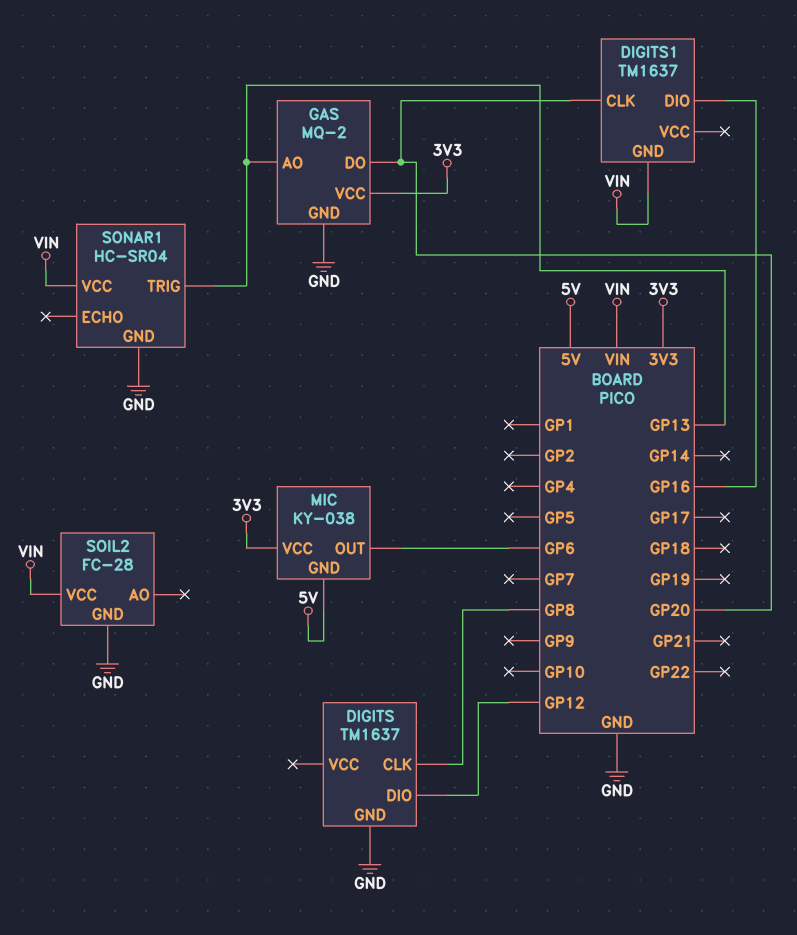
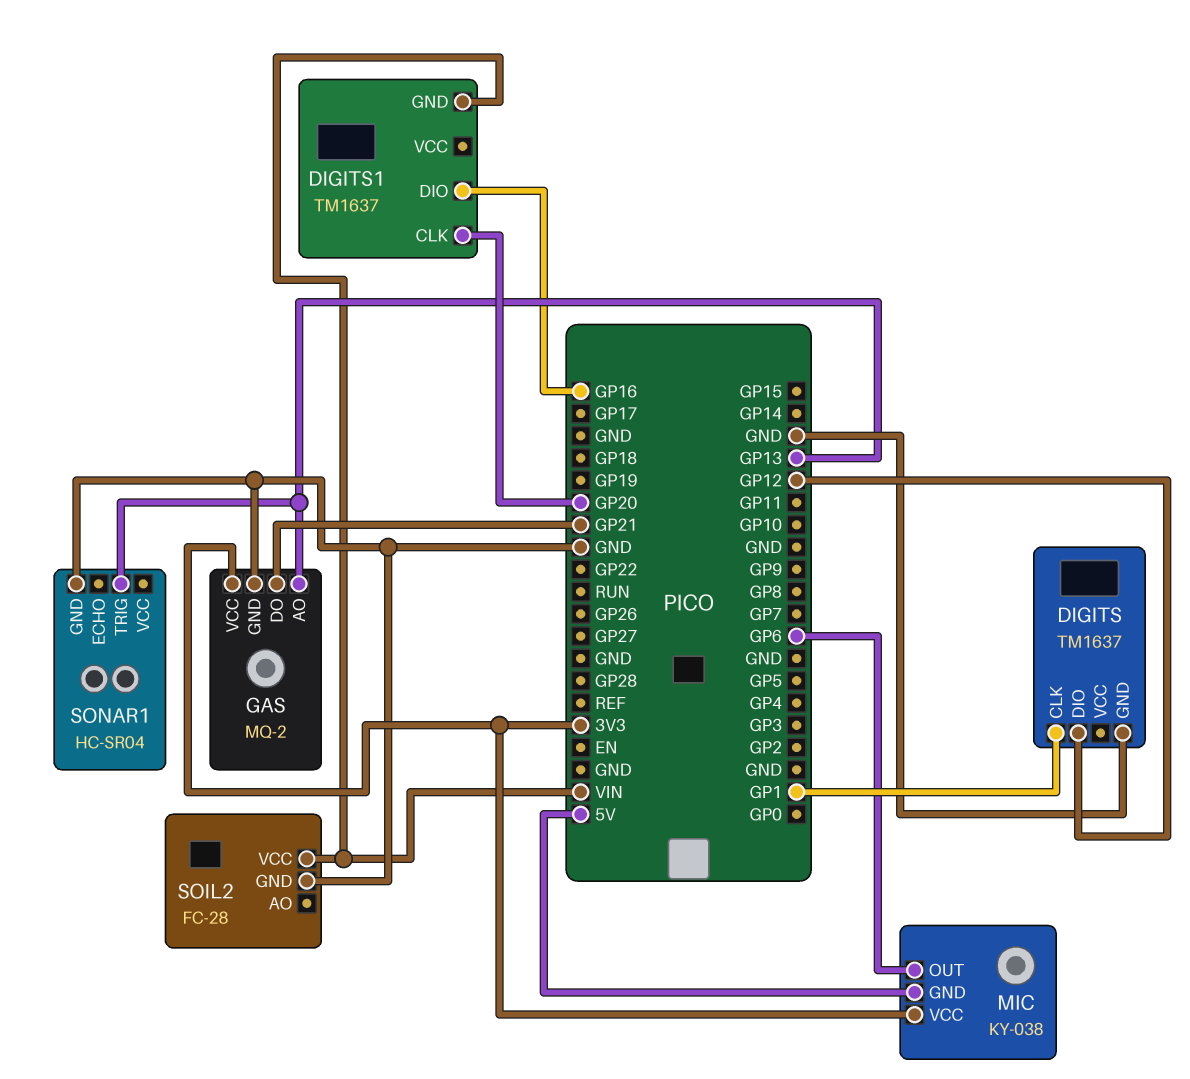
DIGITS pin CLK: GP8 -> GP1
GAS pin DO: GP20 -> GP21
SONAR1 pin VCC: VIN -> none

